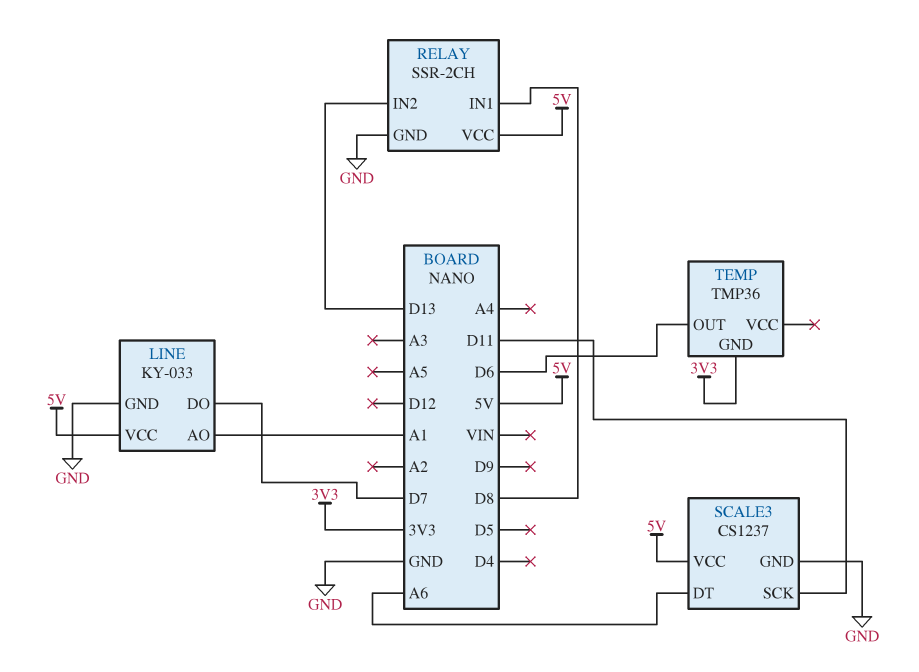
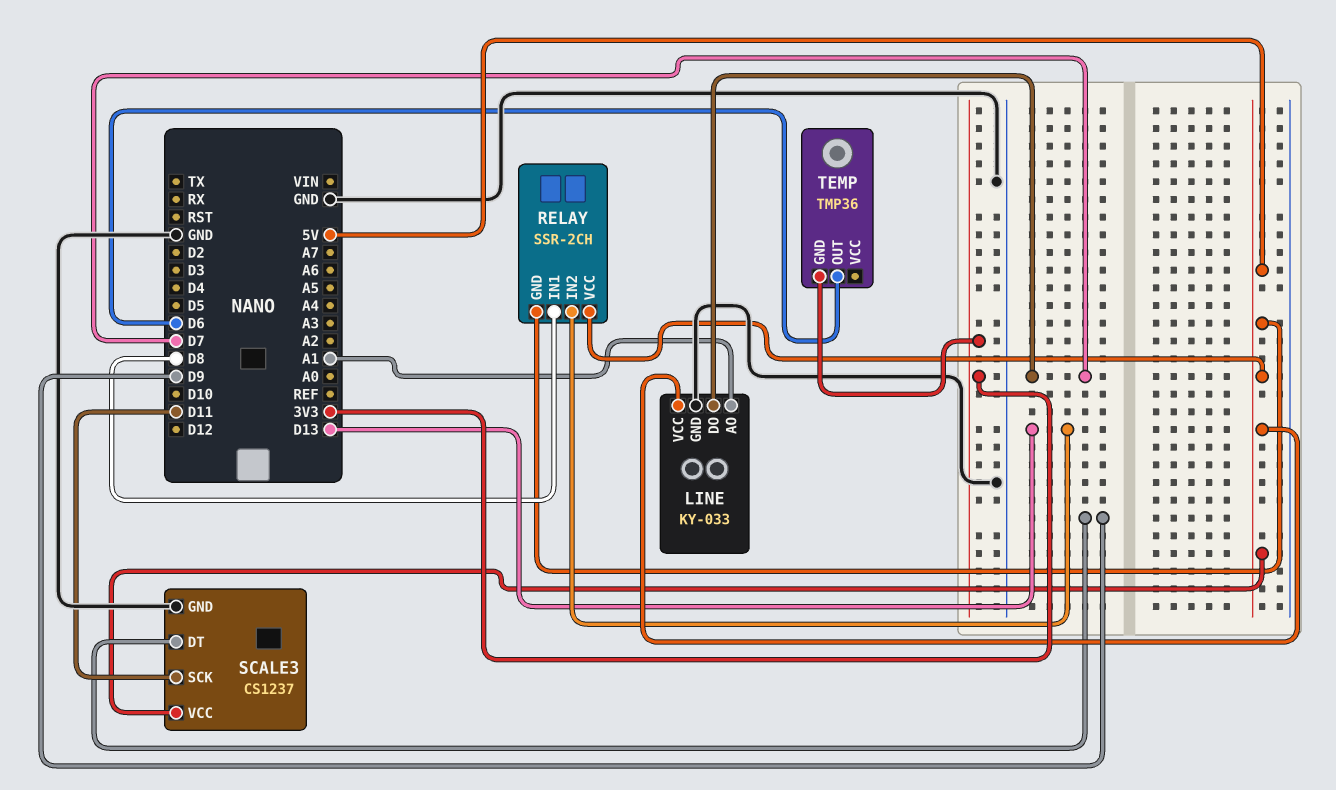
RELAY pin GND: GND -> 5V
SCALE3 pin DT: A6 -> D9

